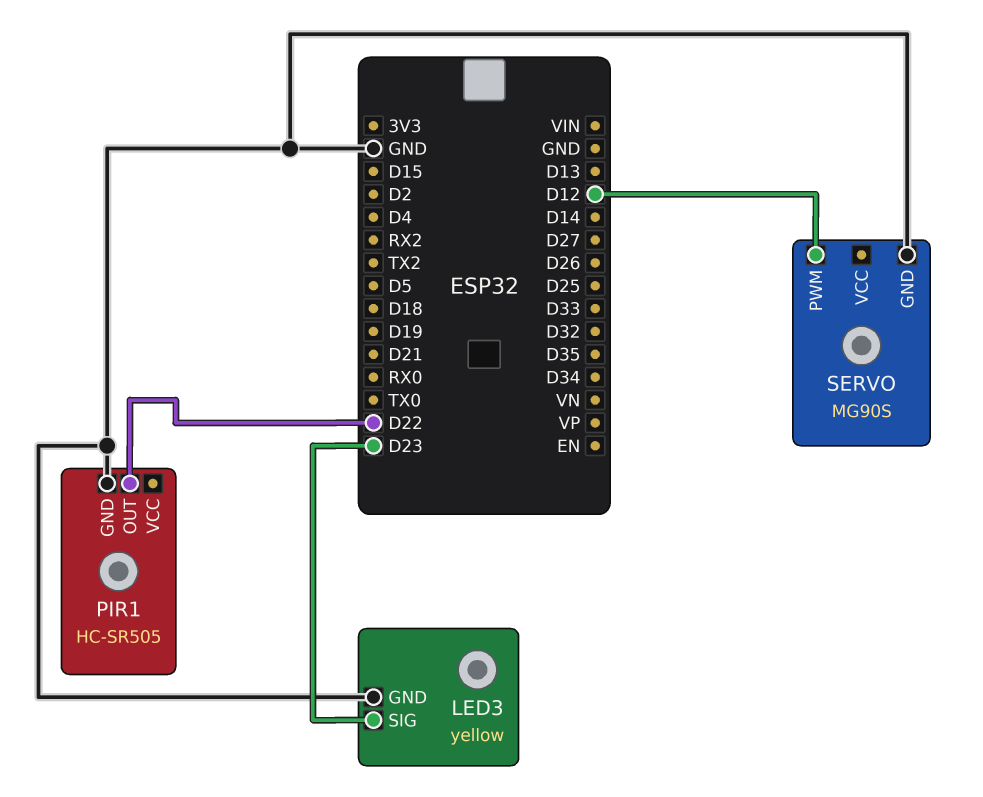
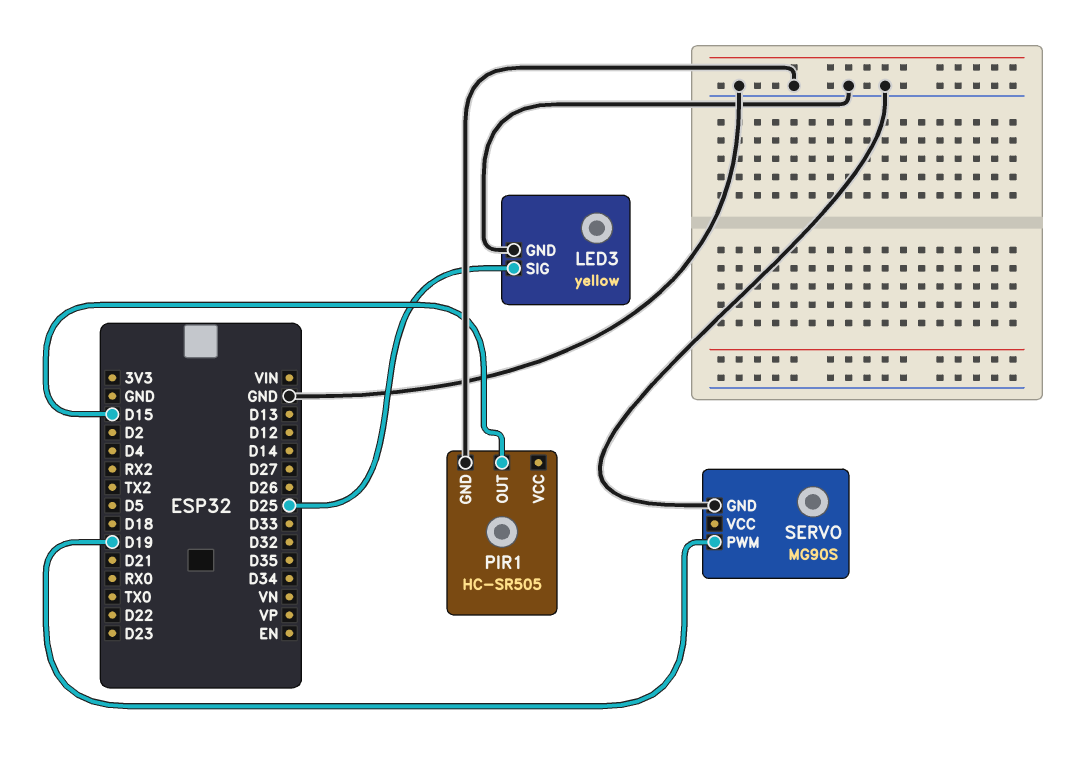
LED3 pin SIG: D23 -> D25
PIR1 pin OUT: D22 -> D15
SERVO pin PWM: D12 -> D19

